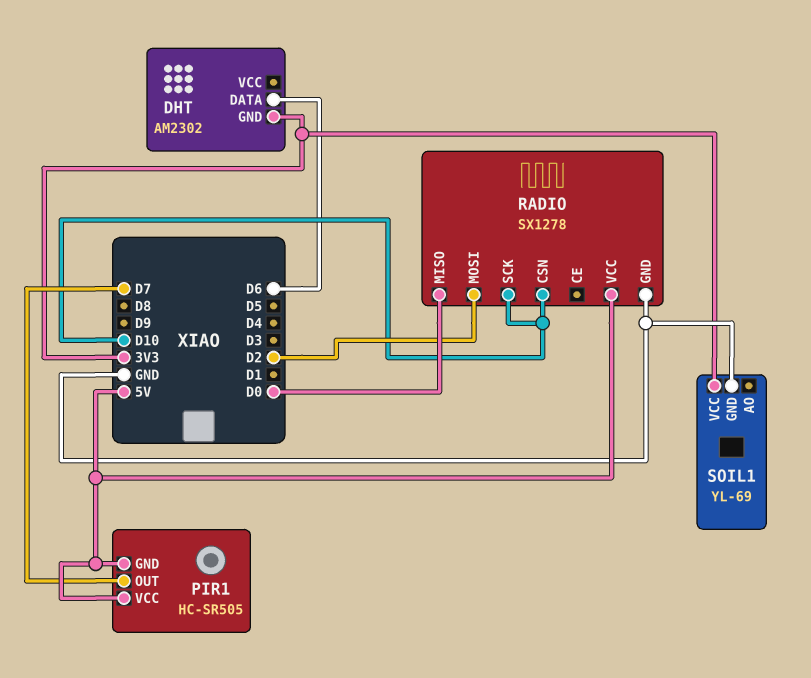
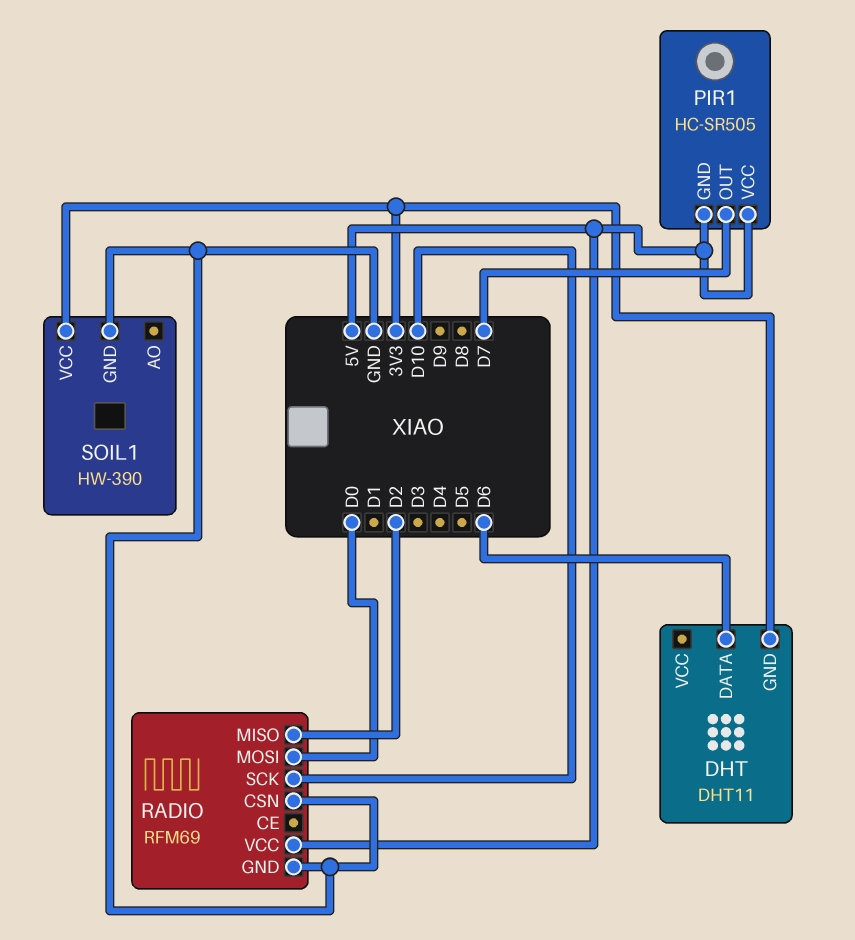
DHT: AM2302 -> DHT11
RADIO: SX1278 -> RFM69
RADIO pin CSN: D10 -> GND
RADIO pin MISO: D0 -> D2
RADIO pin MOSI: D2 -> D0
SOIL1: YL-69 -> HW-390

